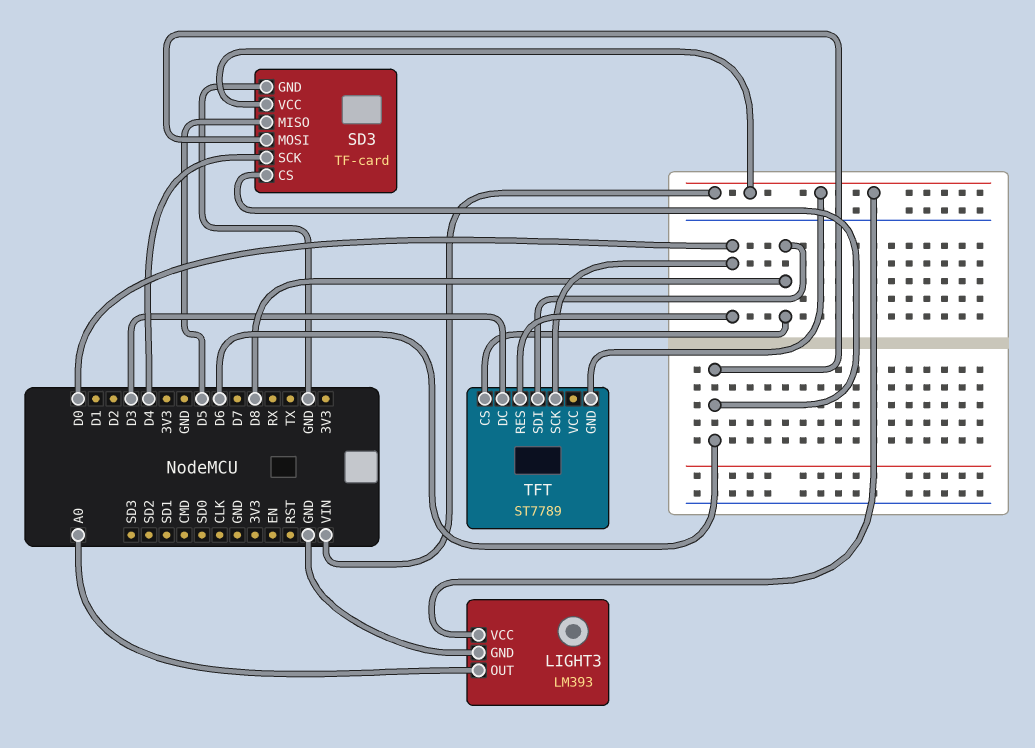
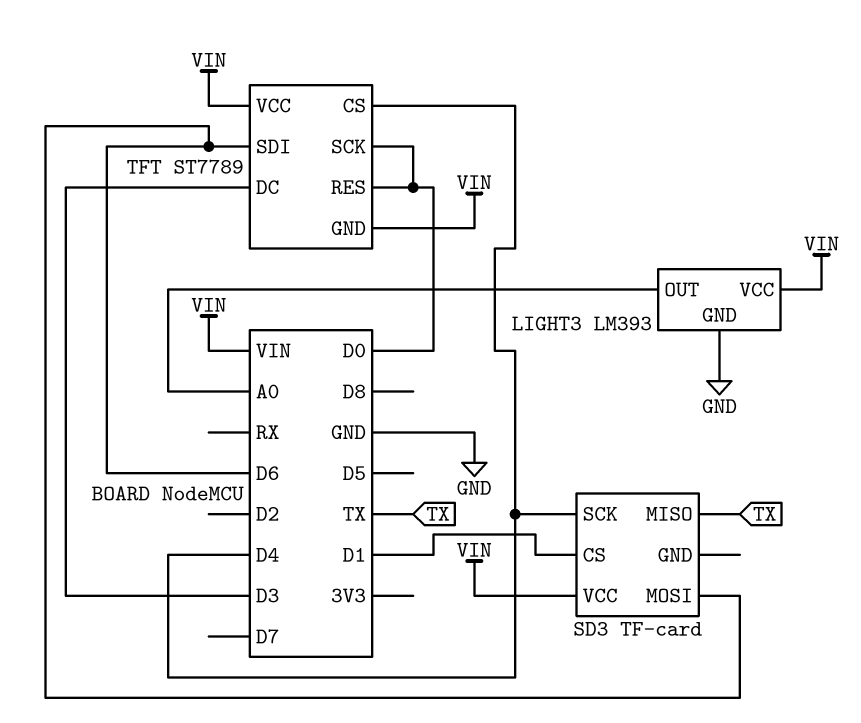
SD3 pin CS: D6 -> D1
SD3 pin GND: GND -> none
SD3 pin MISO: D5 -> TX
TFT pin CS: D8 -> D4
TFT pin SDI: D8 -> D6
TFT pin VCC: none -> VIN

